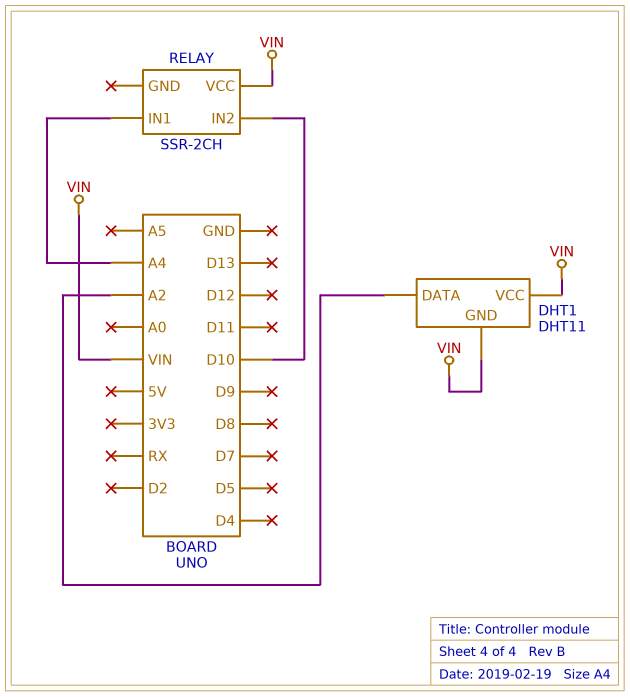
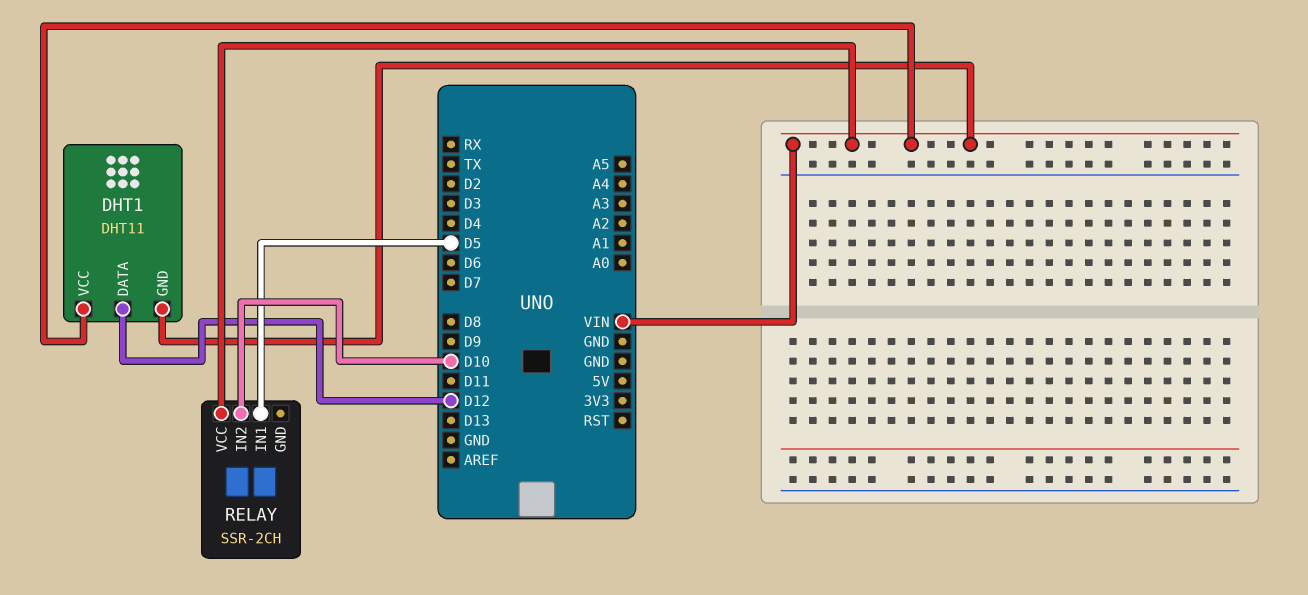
DHT1 pin DATA: A2 -> D12
RELAY pin IN1: A4 -> D5

